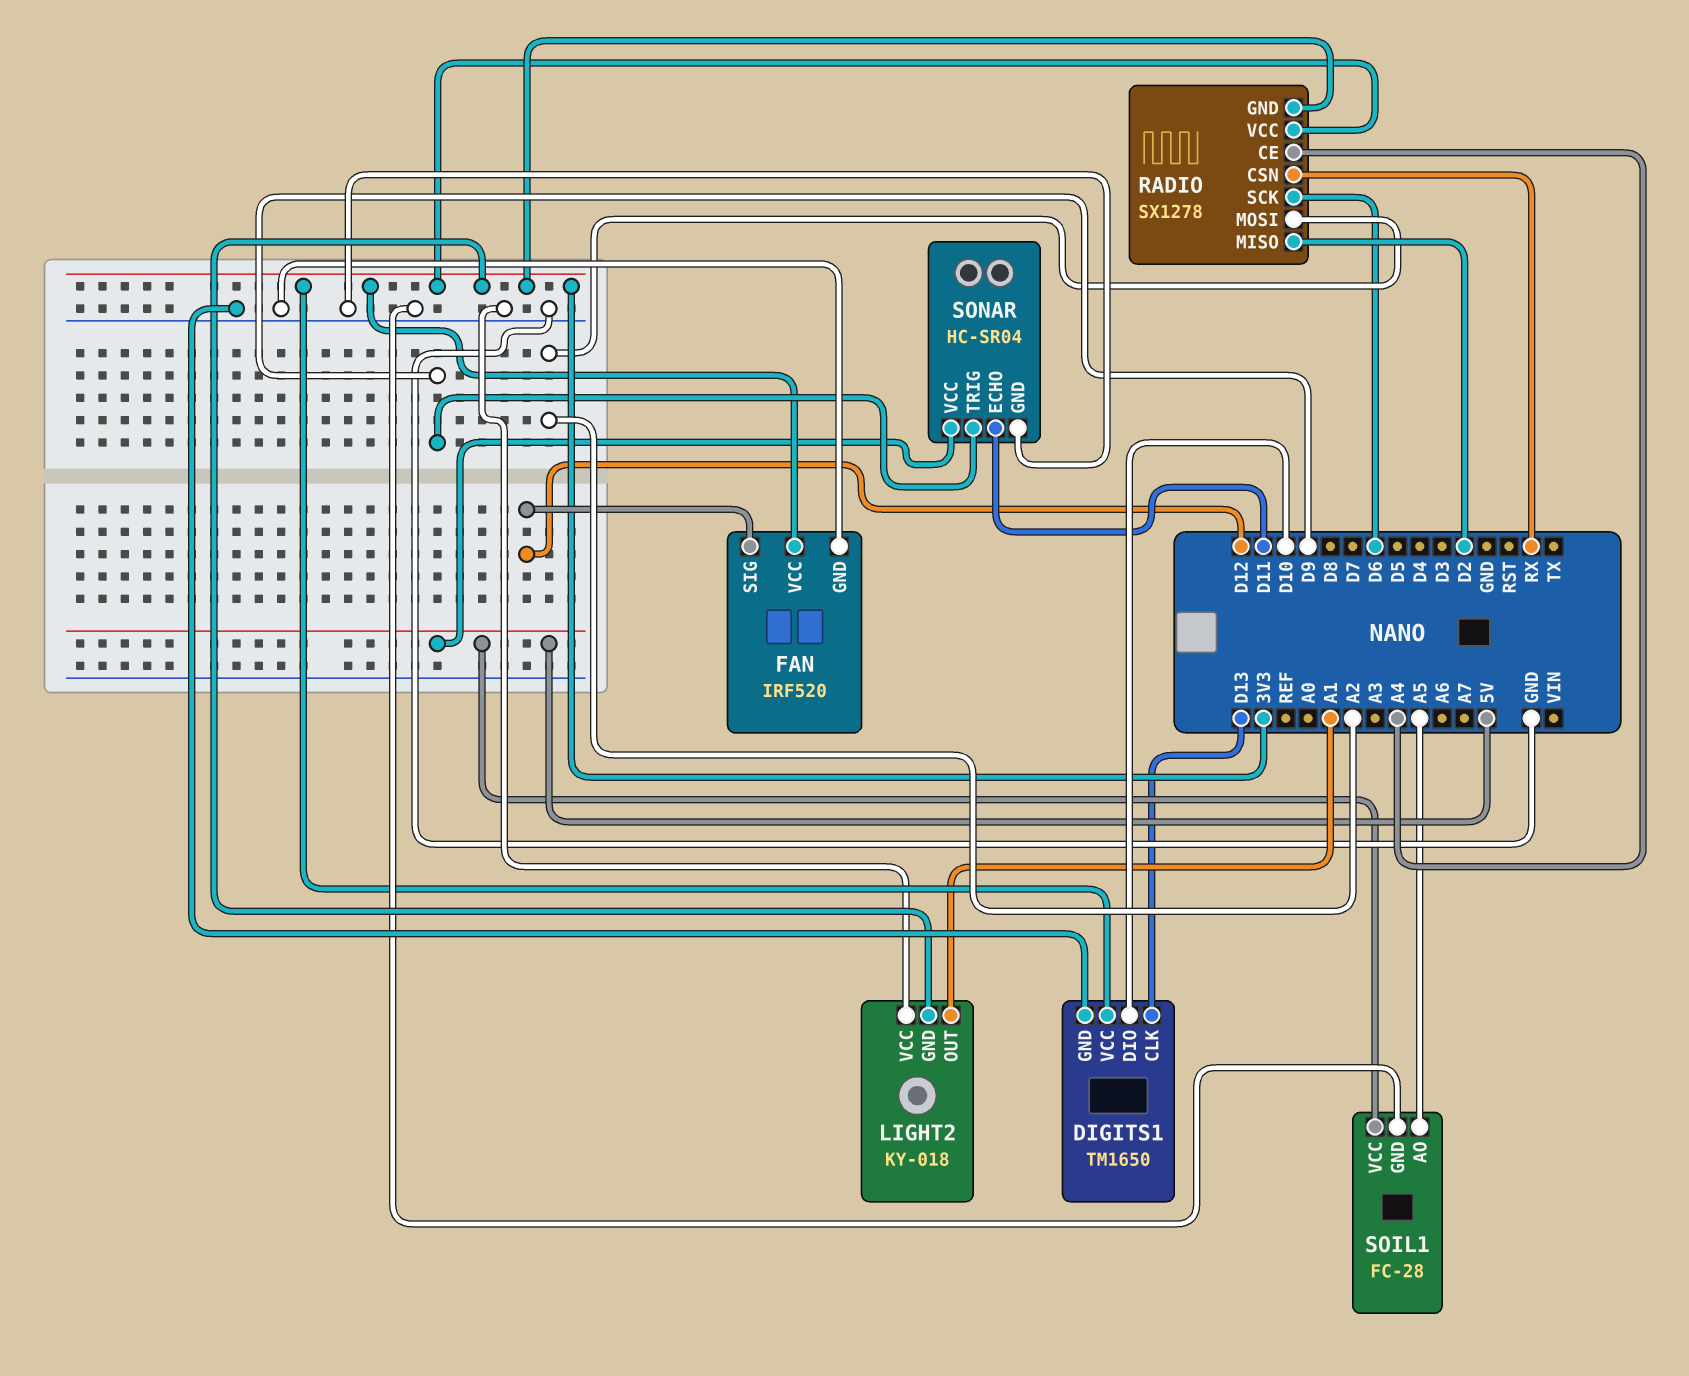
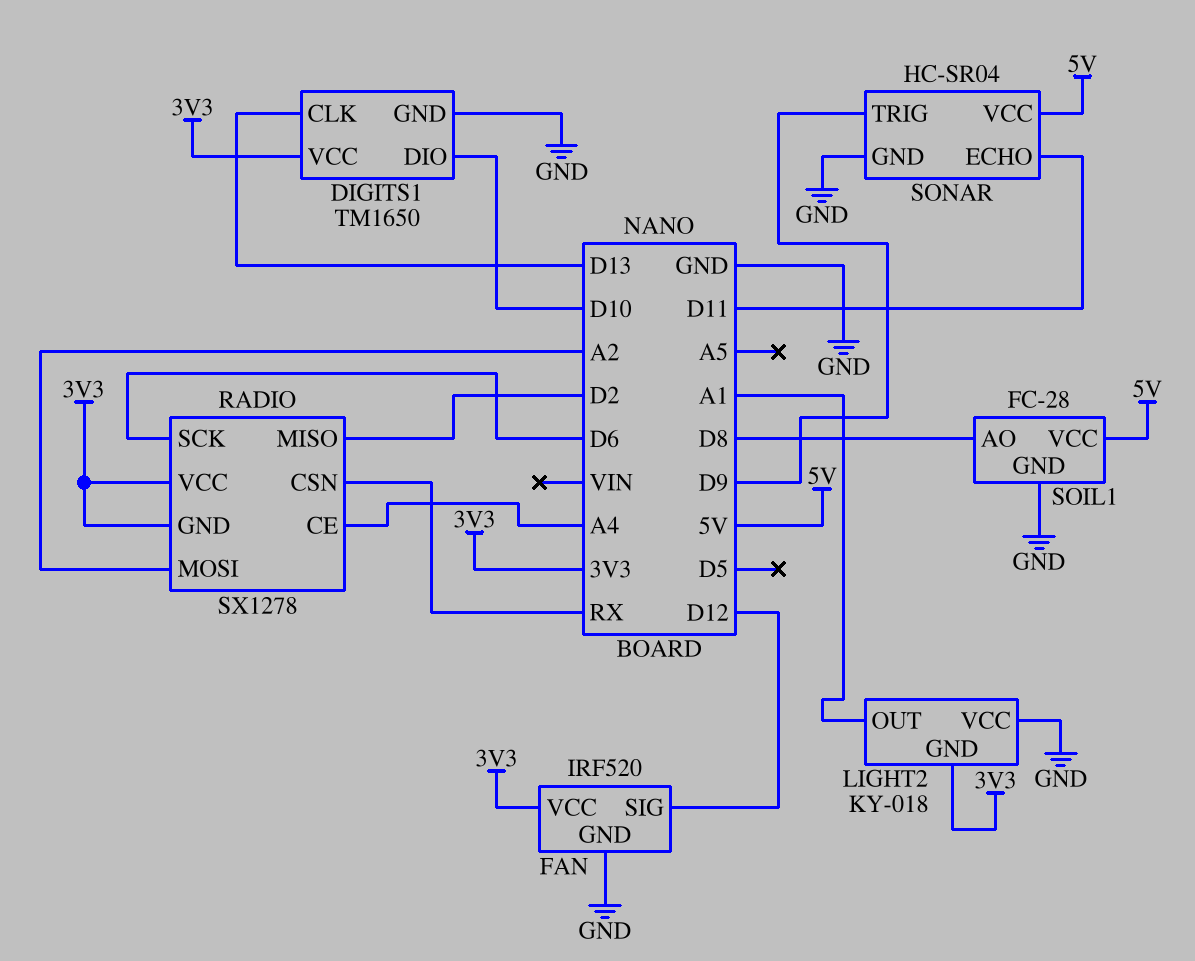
SOIL1 pin AO: A5 -> D8

